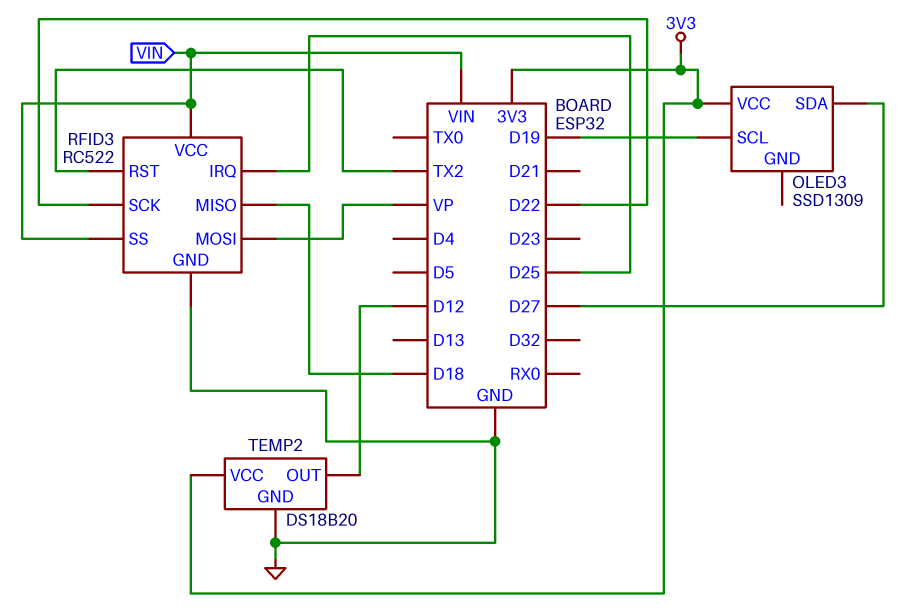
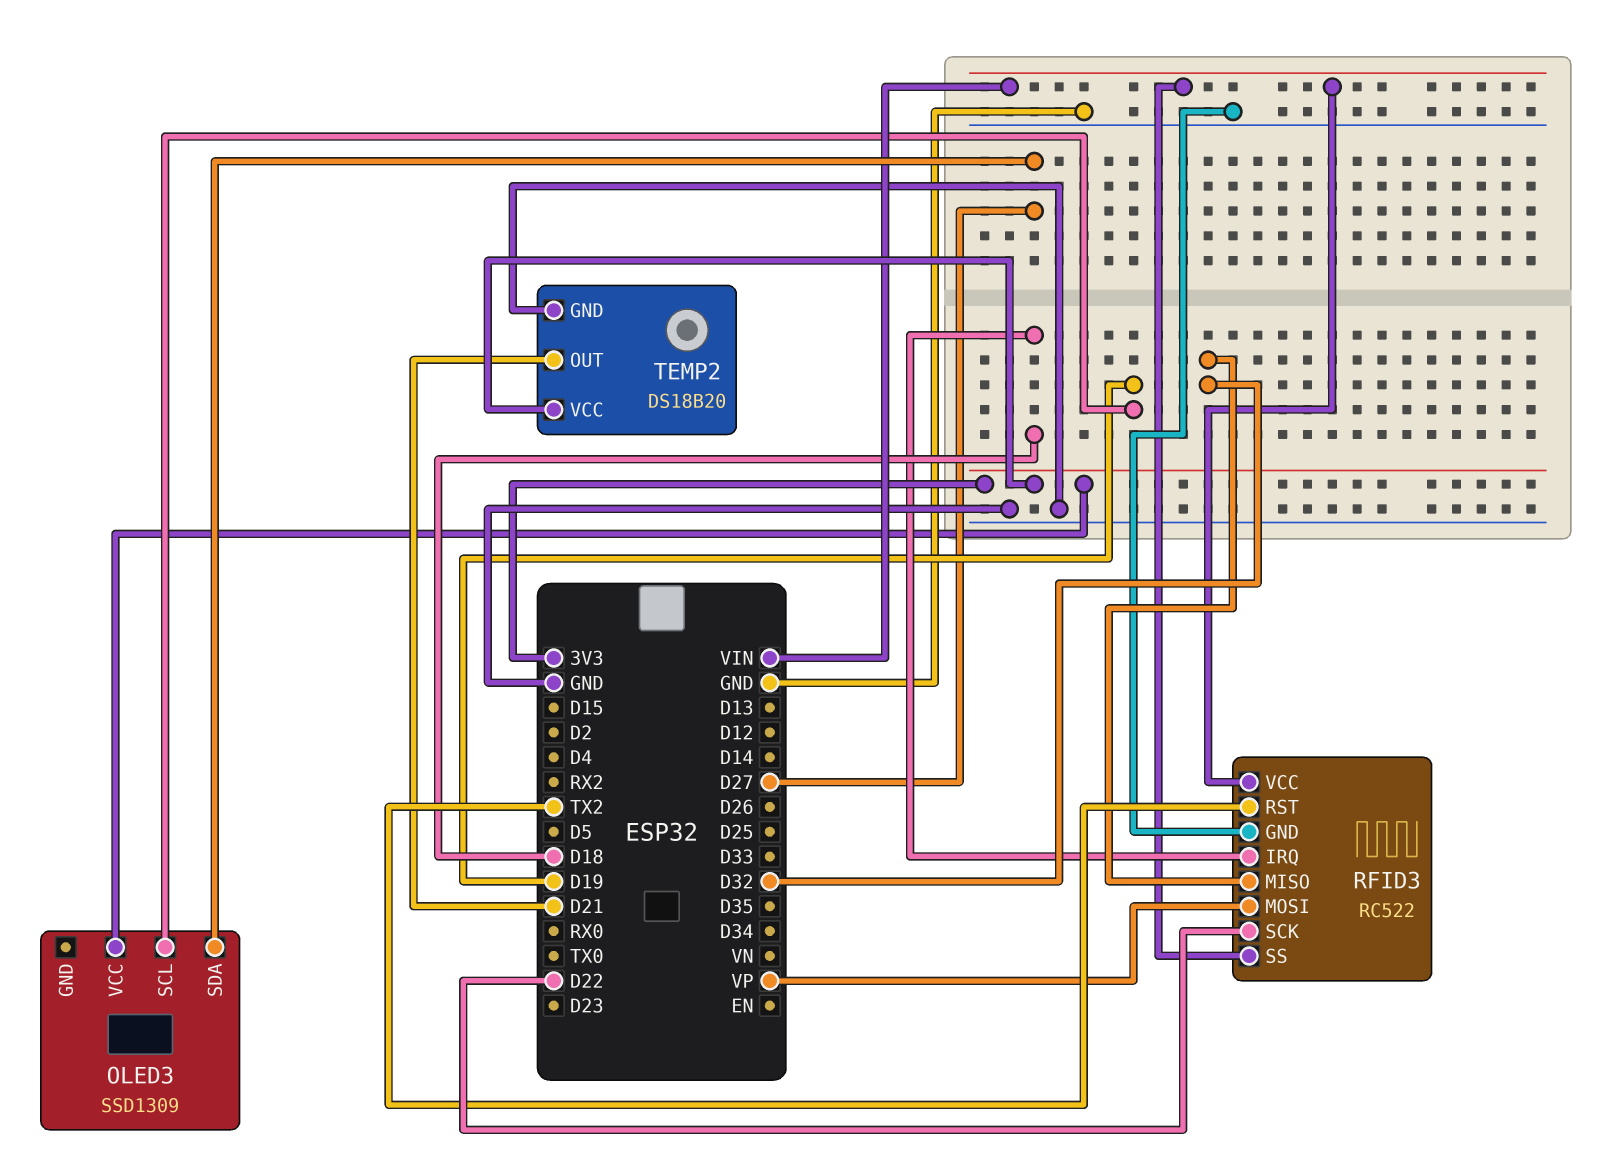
RFID3 pin IRQ: D25 -> D18
RFID3 pin MISO: D18 -> D32
TEMP2 pin OUT: D12 -> D21

